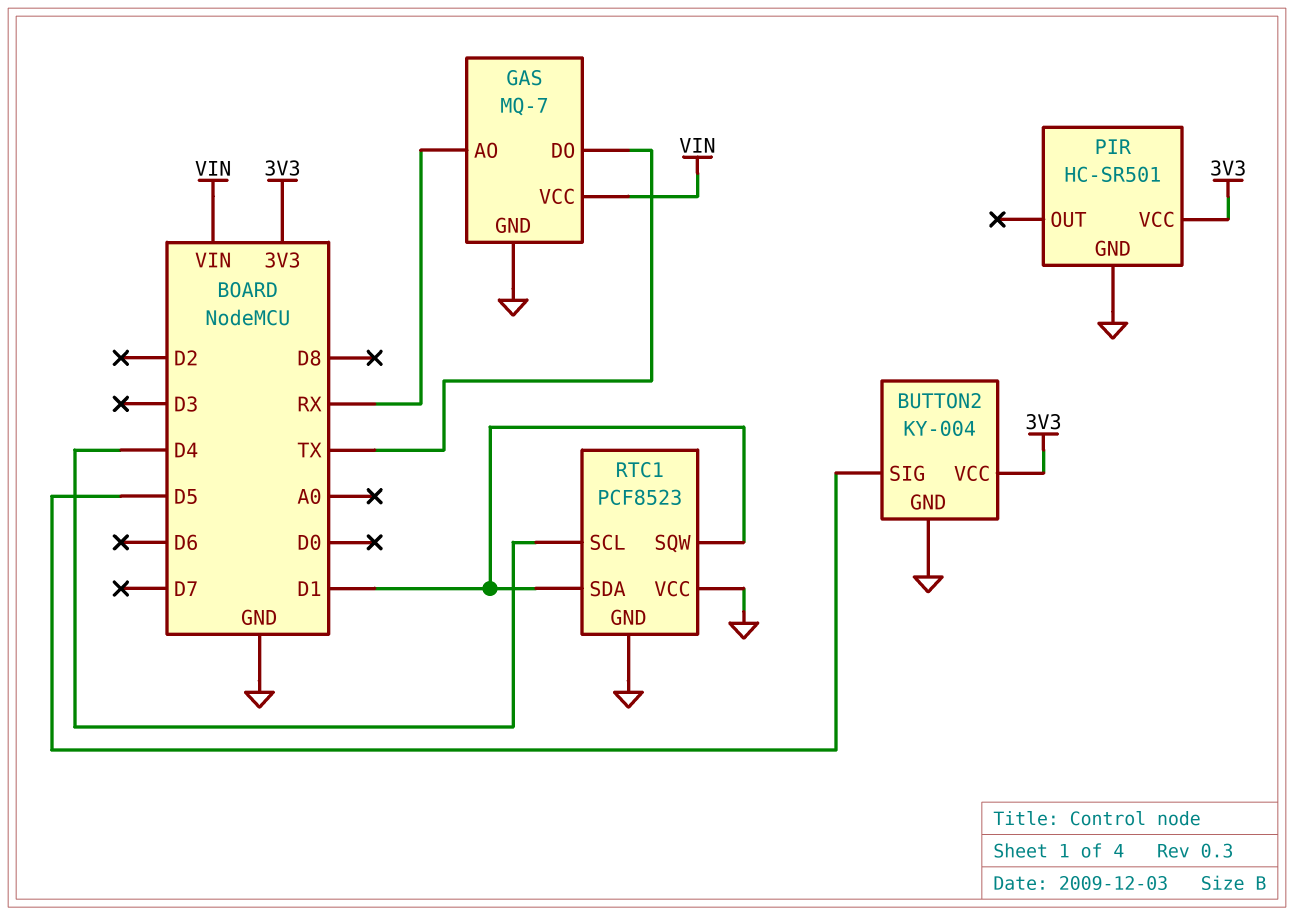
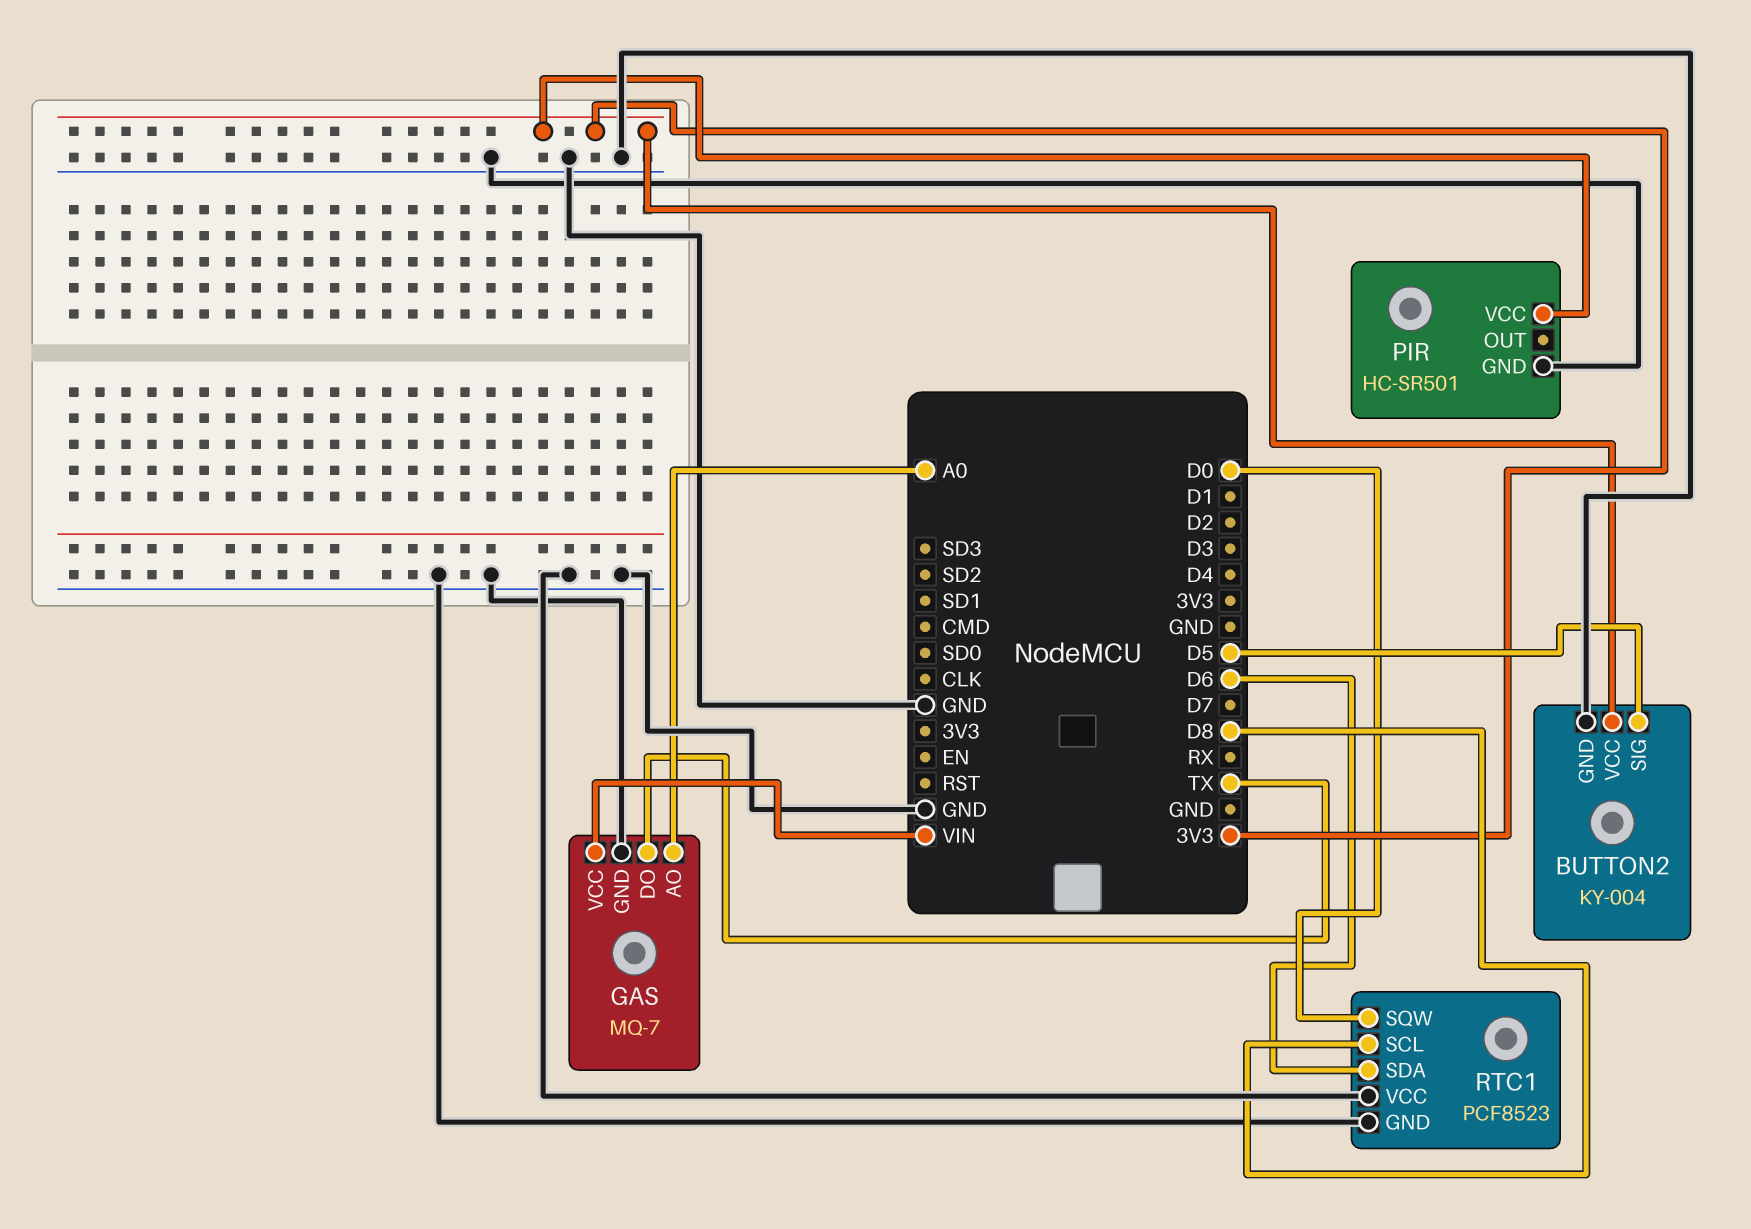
GAS pin AO: RX -> A0
RTC1 pin SCL: D4 -> D8
RTC1 pin SDA: D1 -> D6
RTC1 pin SQW: D1 -> D0

